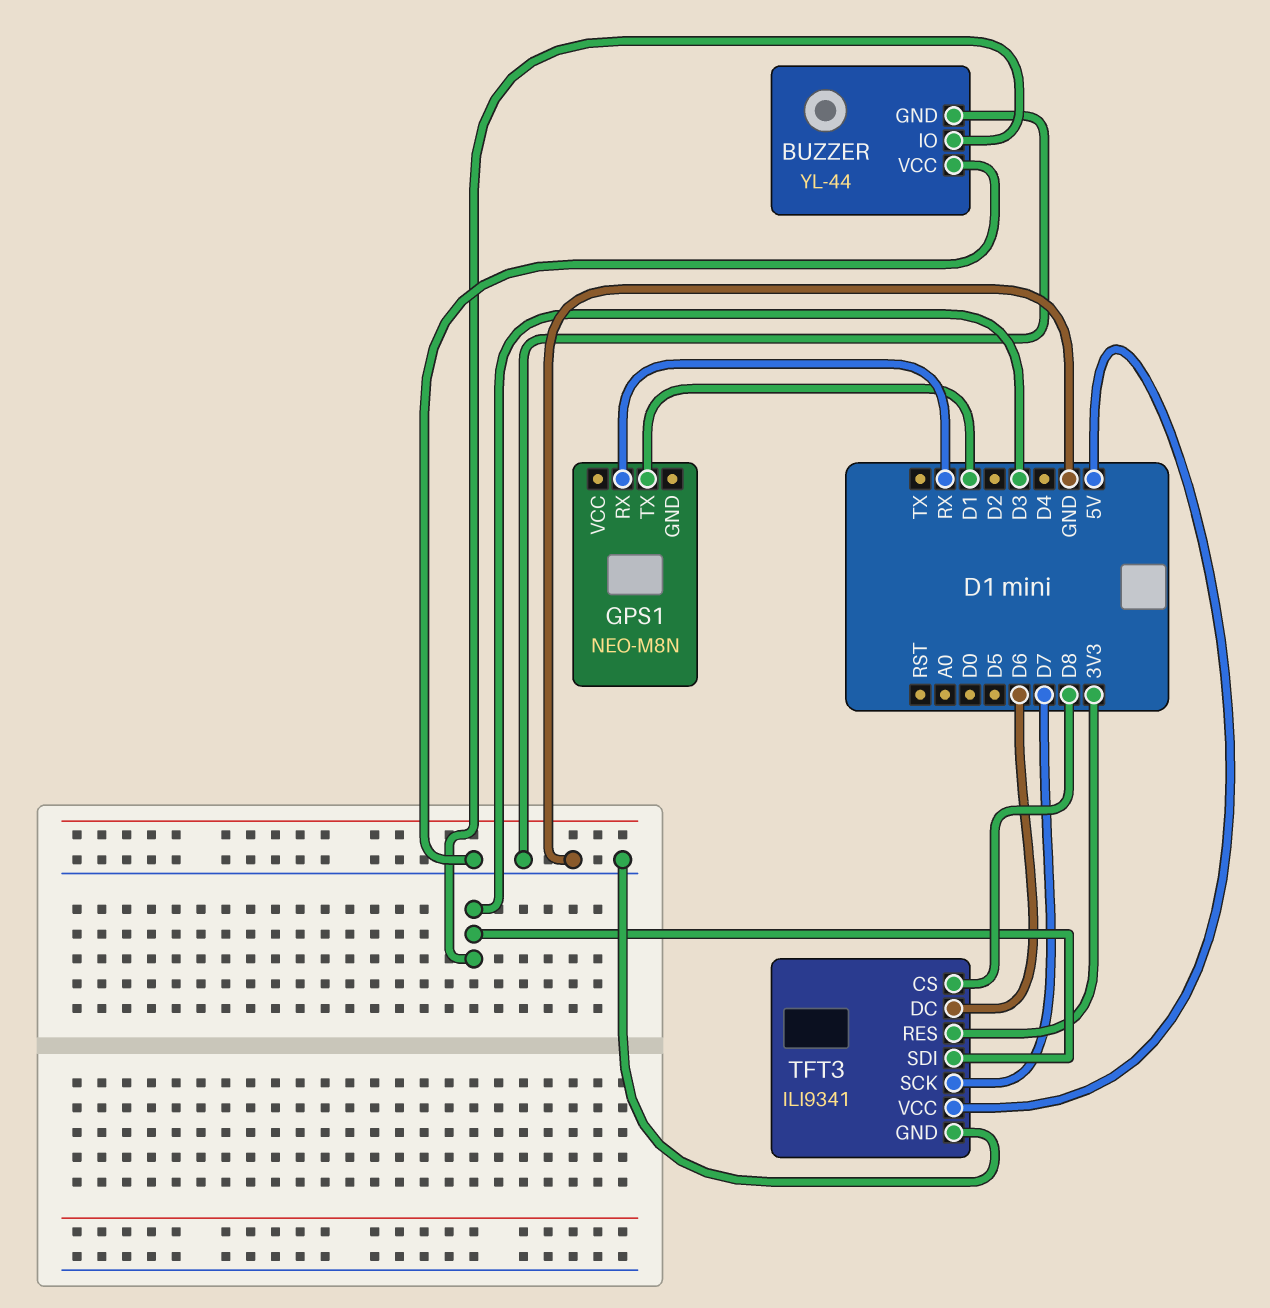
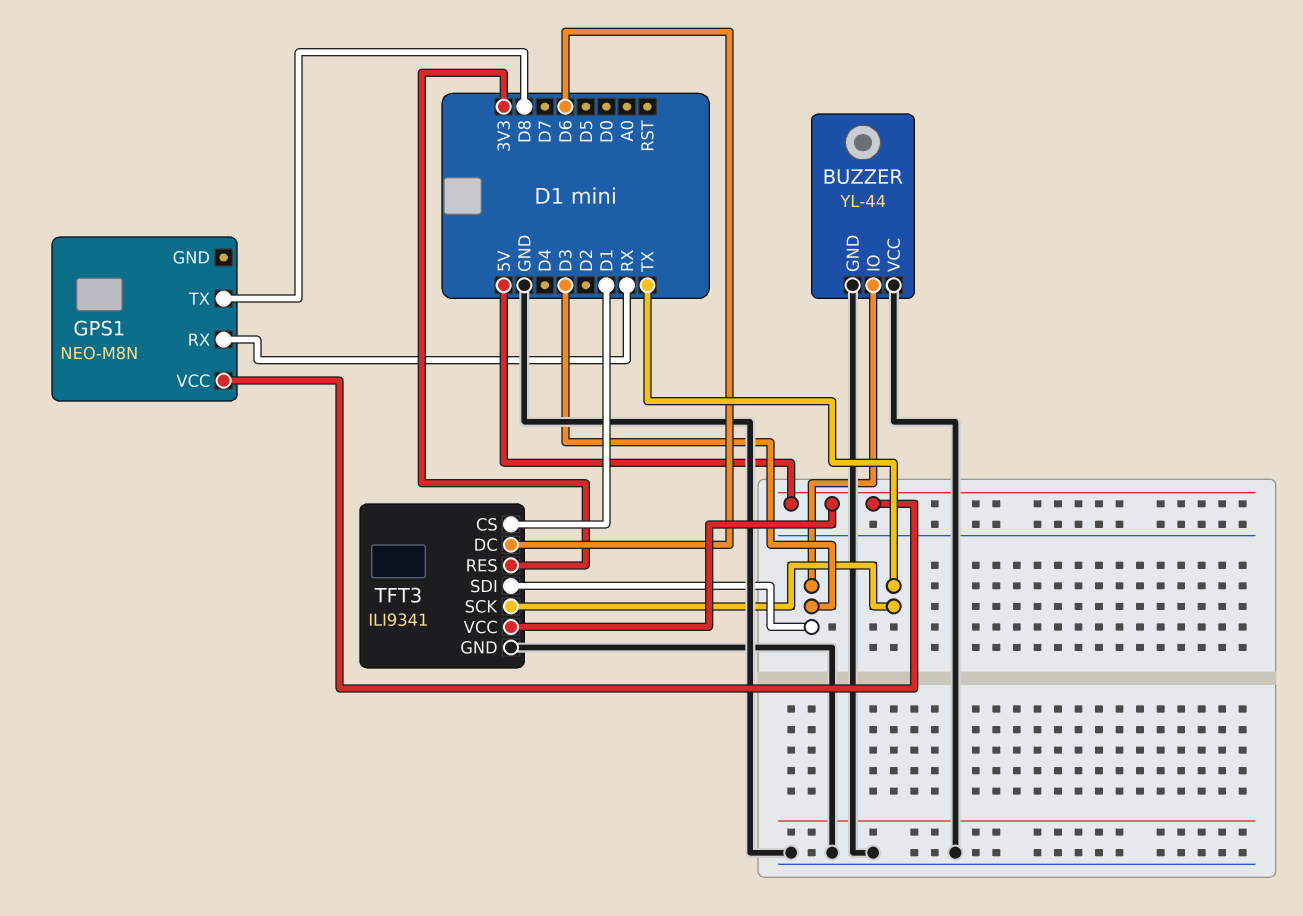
GPS1 pin TX: D1 -> D8
GPS1 pin VCC: none -> 5V
TFT3 pin CS: D8 -> D1
TFT3 pin SCK: D7 -> TX

